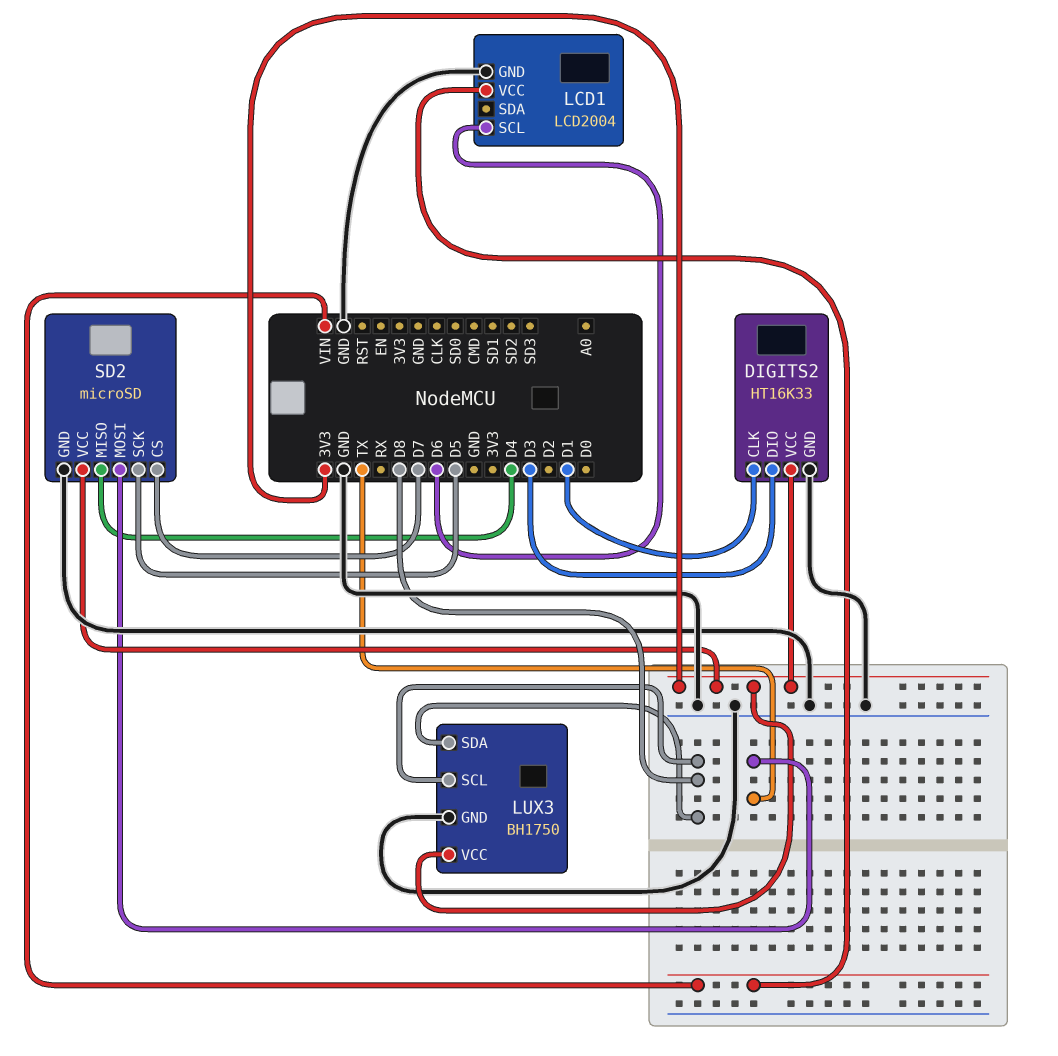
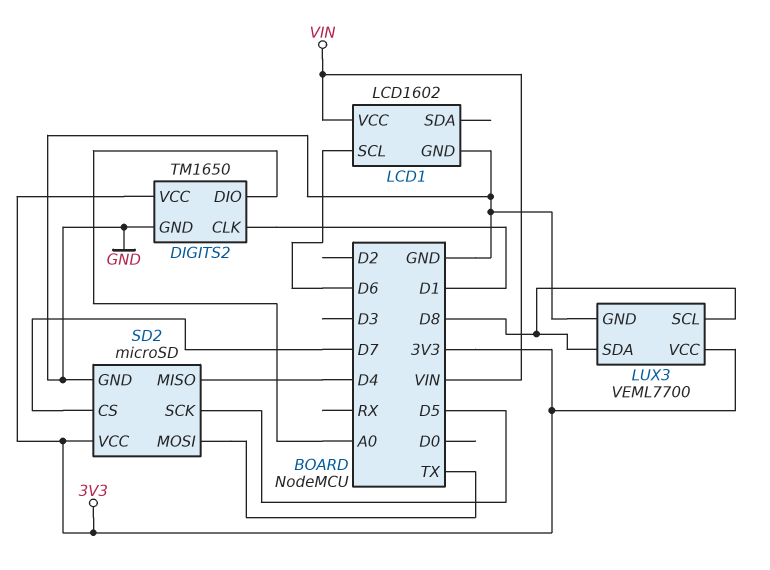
DIGITS2: HT16K33 -> TM1650
DIGITS2 pin DIO: D3 -> A0
LCD1: LCD2004 -> LCD1602
LUX3: BH1750 -> VEML7700

